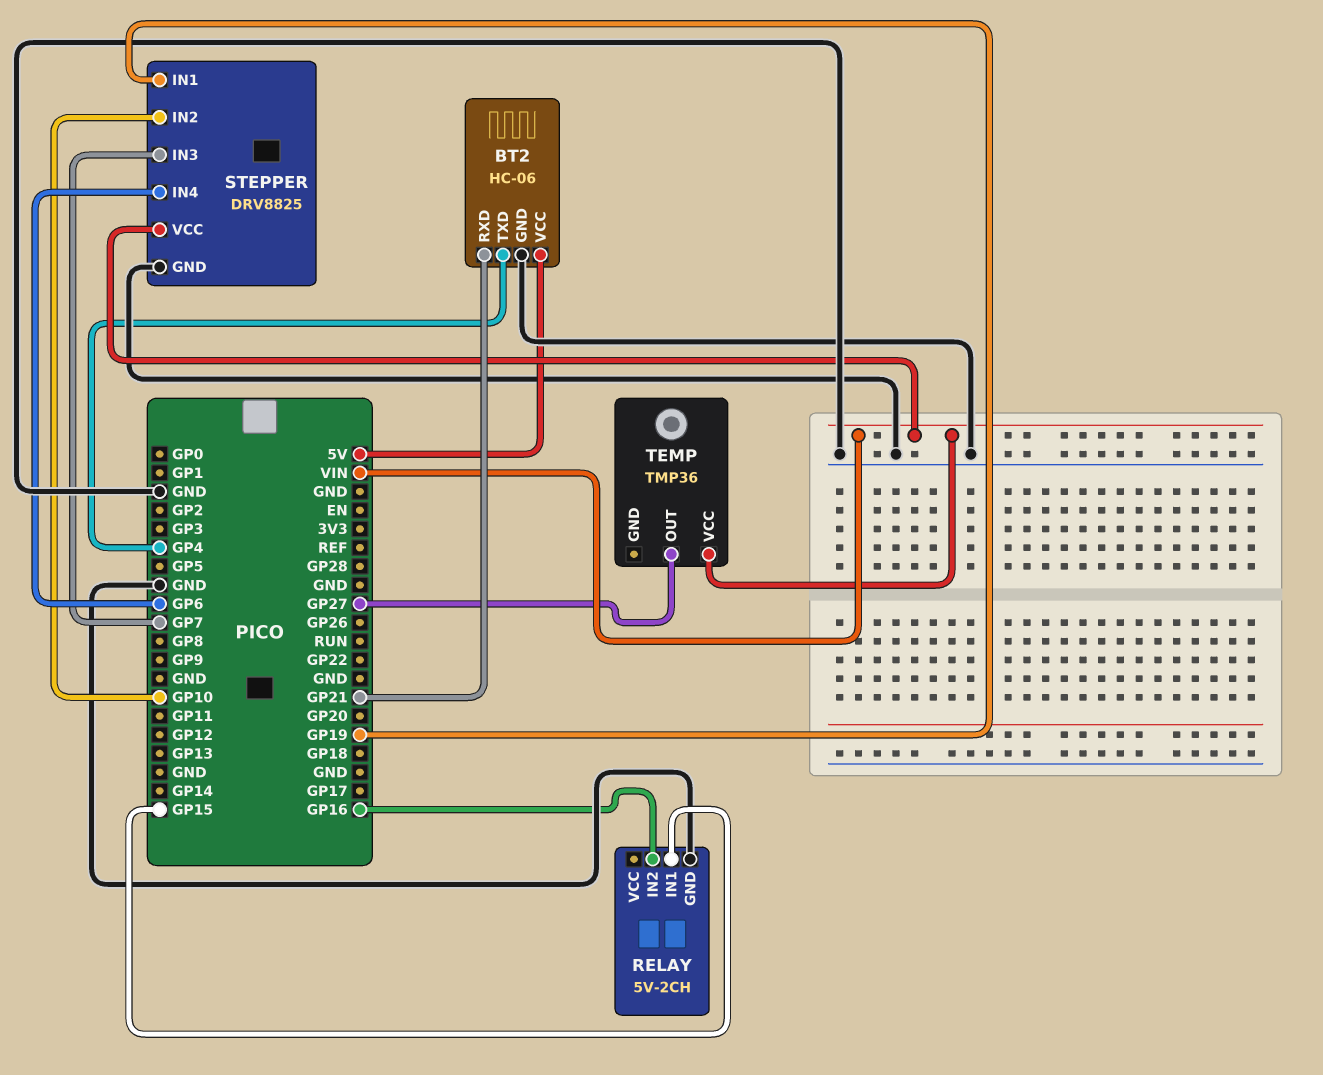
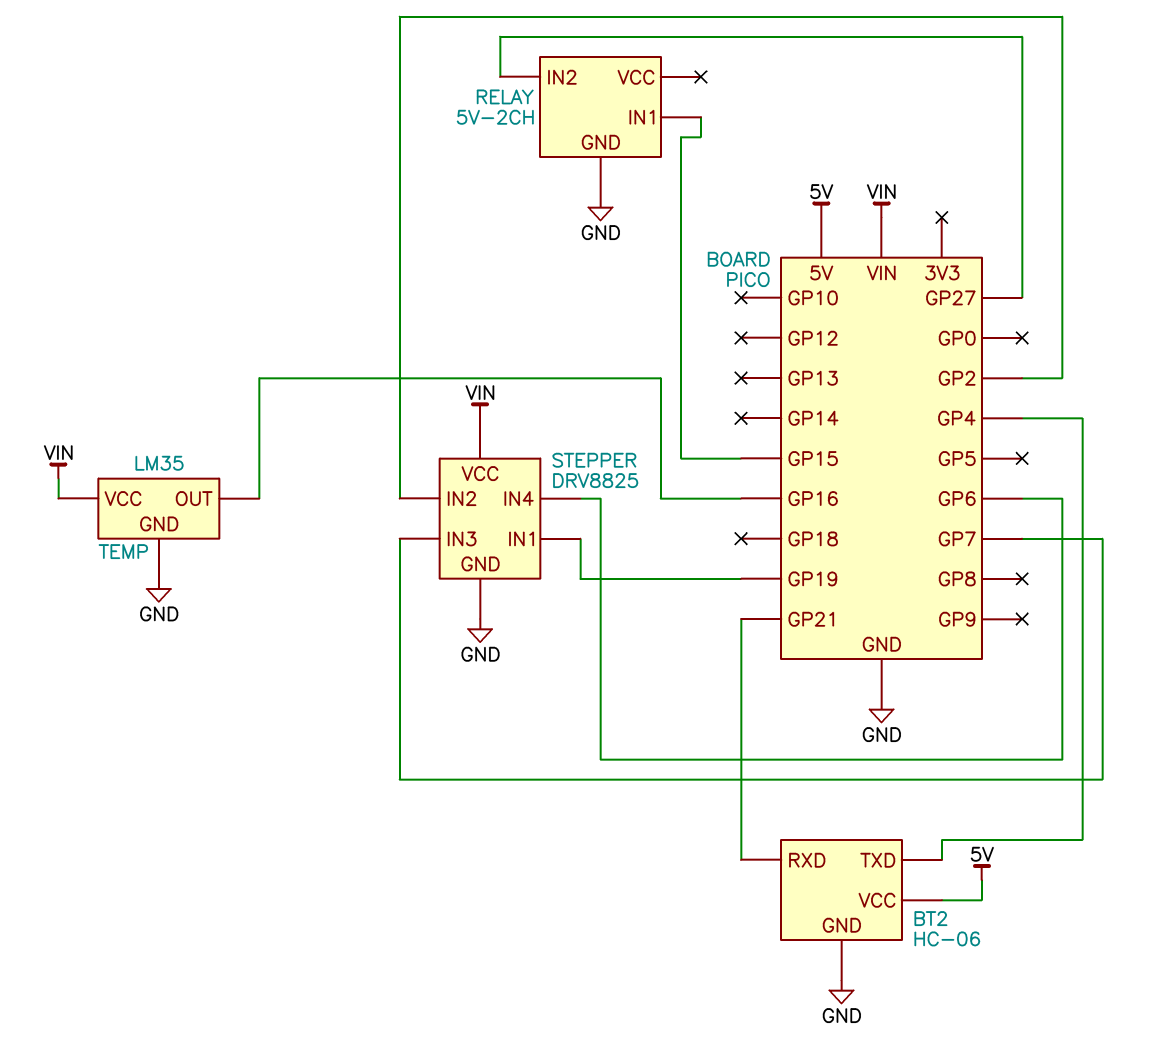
RELAY pin IN2: GP16 -> GP27
STEPPER pin IN2: GP10 -> GP2
TEMP: TMP36 -> LM35
TEMP pin GND: none -> GND
TEMP pin OUT: GP27 -> GP16

